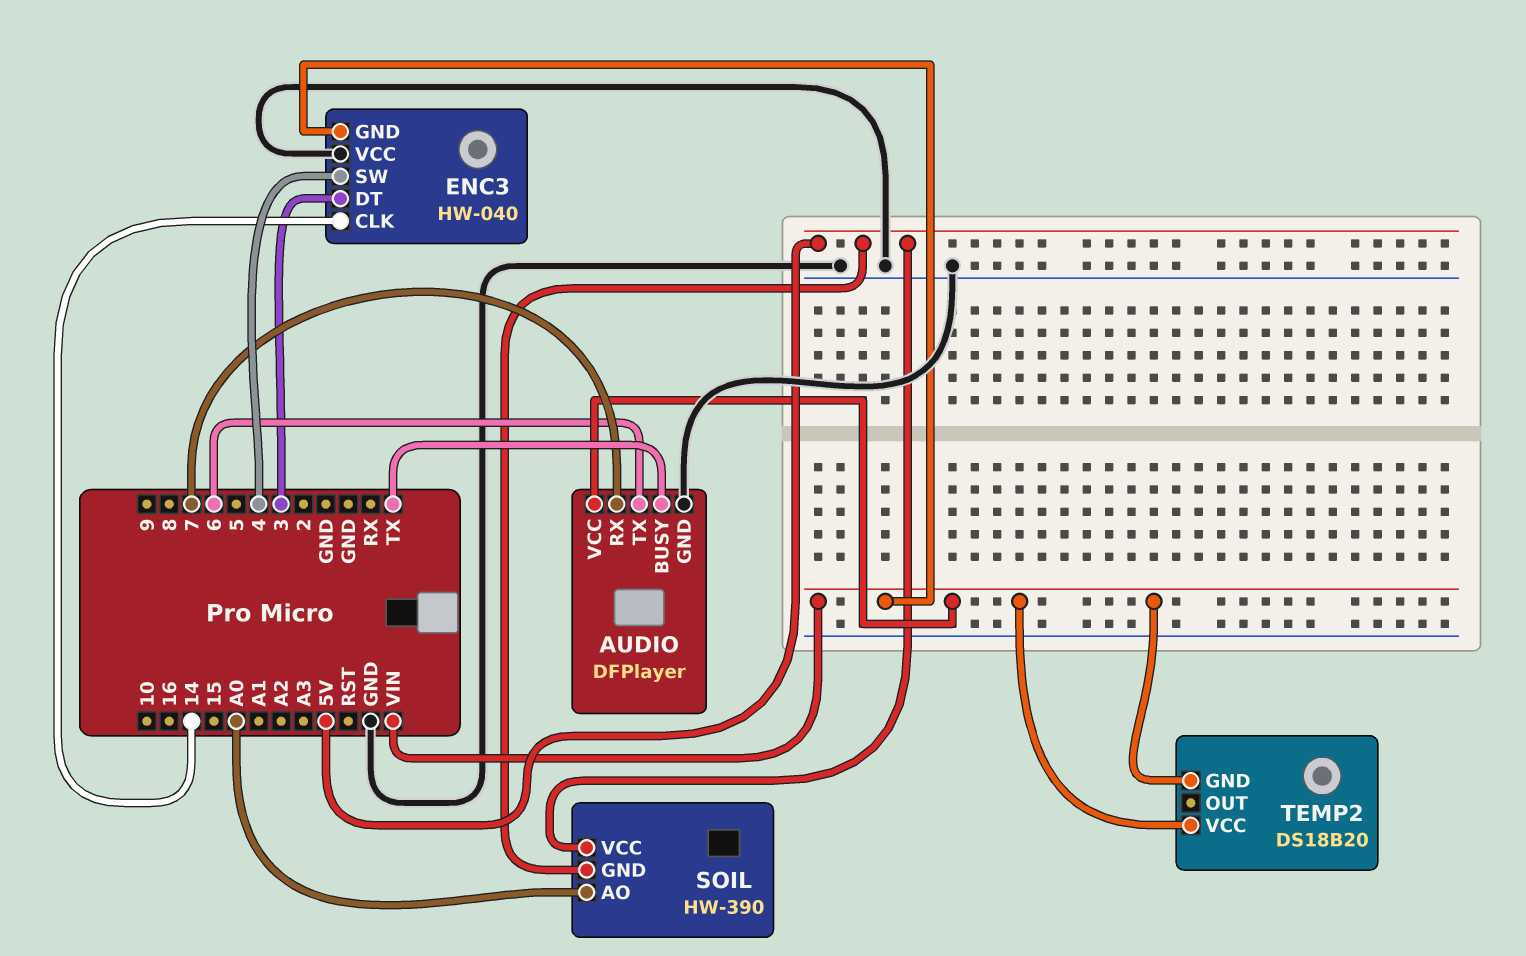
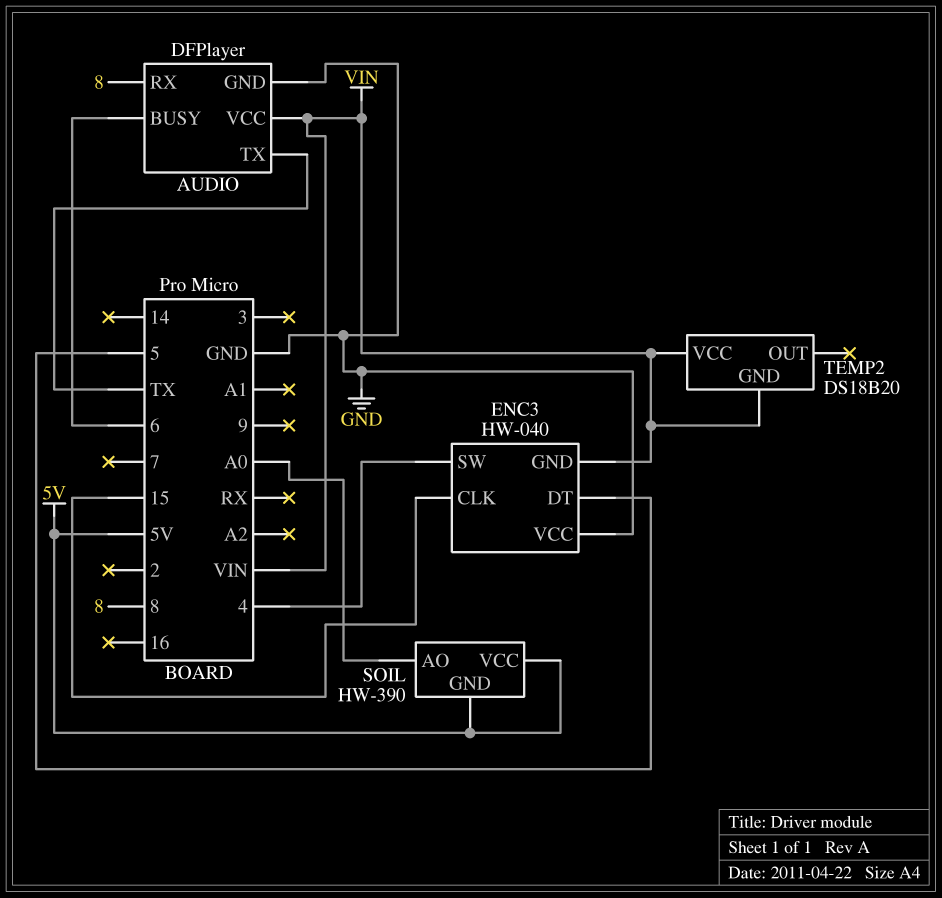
AUDIO pin BUSY: TX -> 6
AUDIO pin RX: 7 -> 8
AUDIO pin TX: 6 -> TX
ENC3 pin CLK: 14 -> 15
ENC3 pin DT: 3 -> 5

